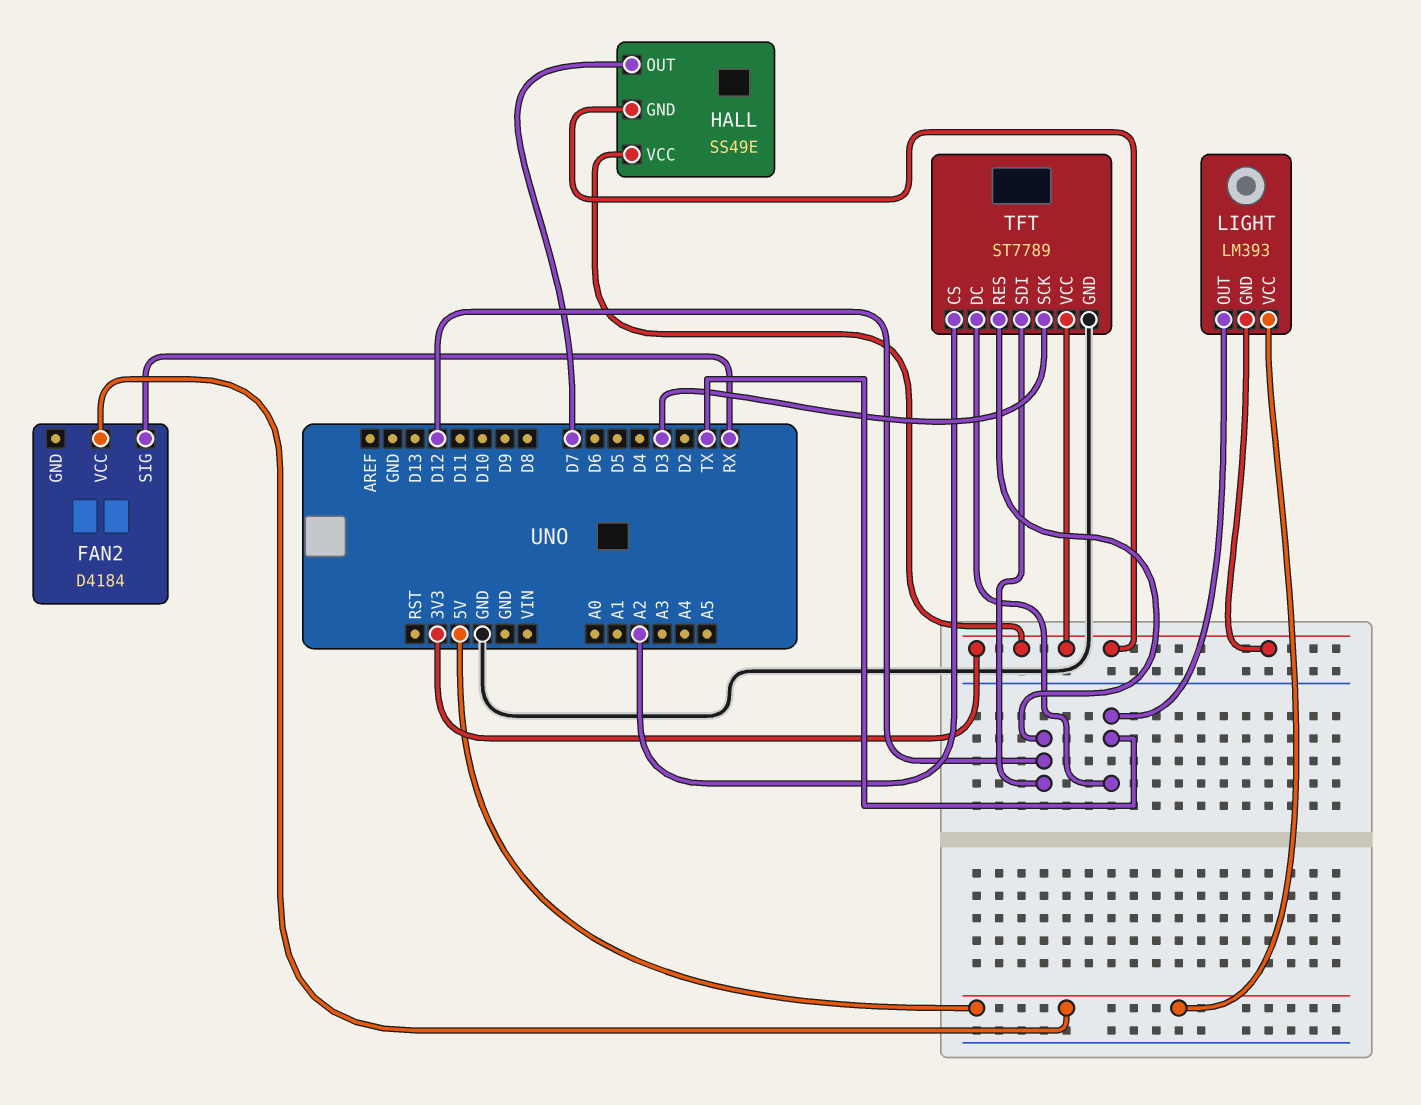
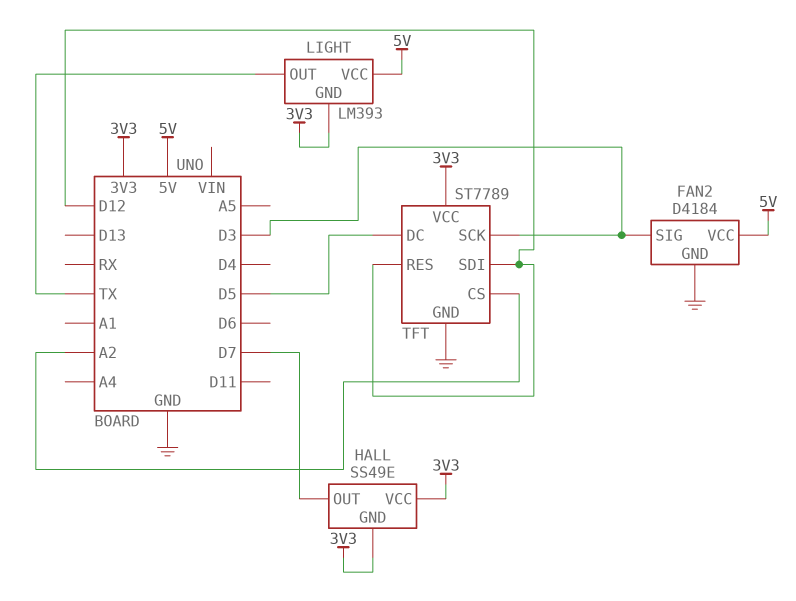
FAN2 pin GND: none -> GND
FAN2 pin SIG: RX -> D3
TFT pin DC: TX -> D5

